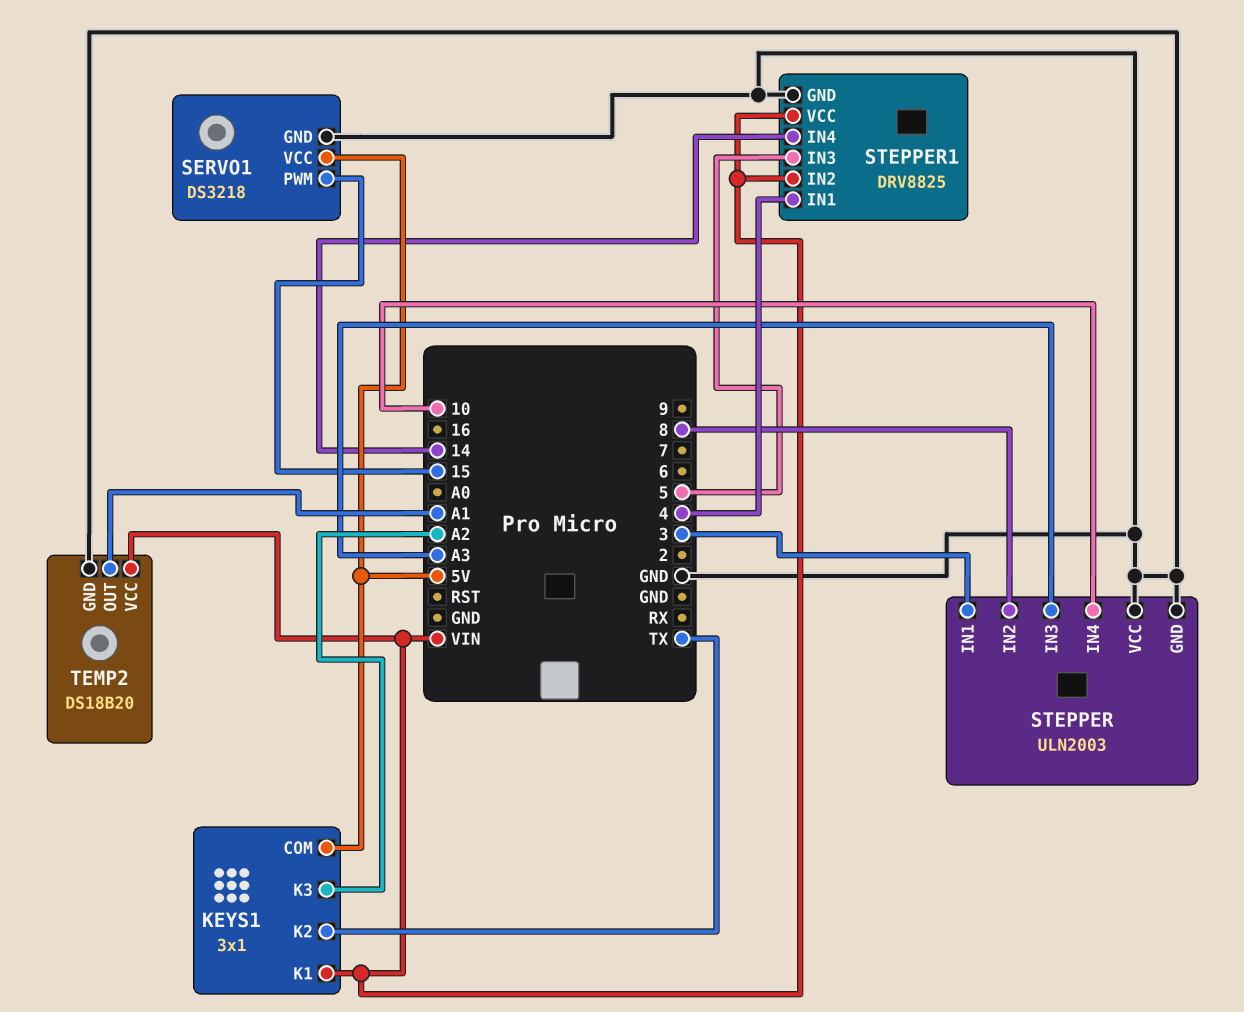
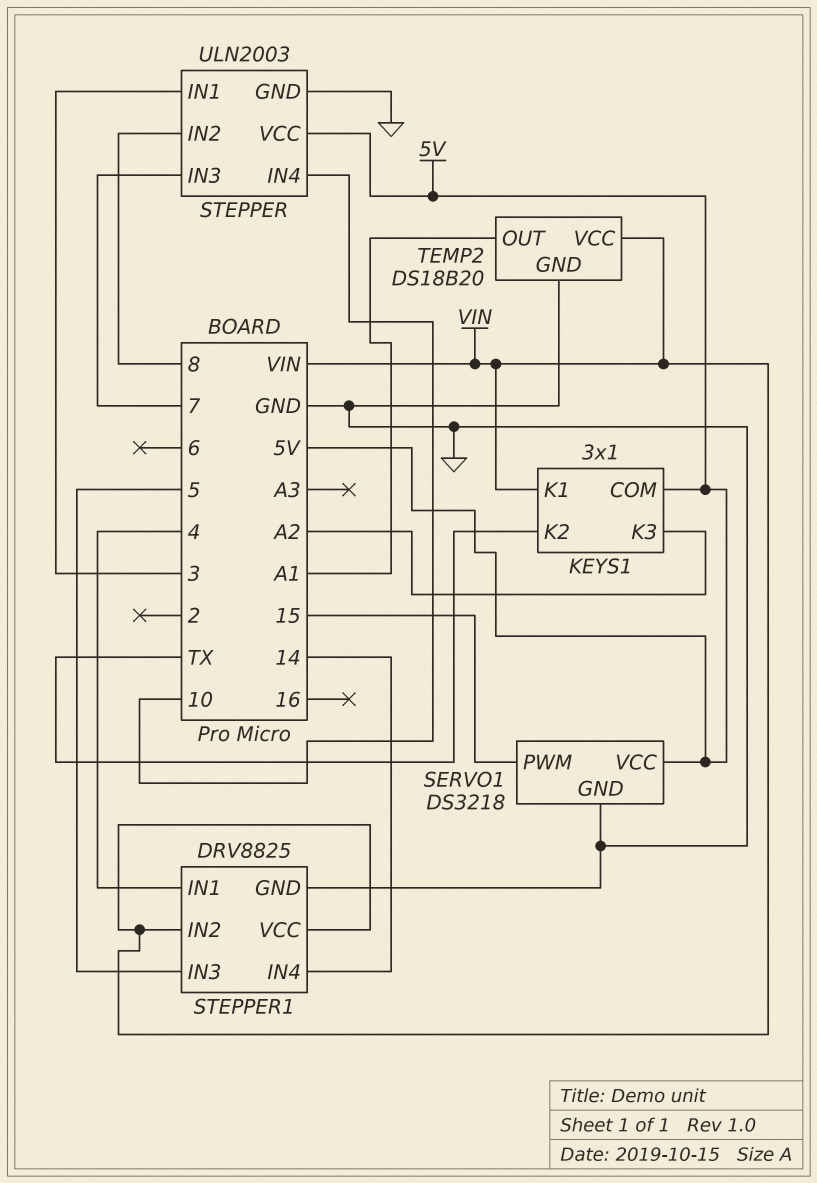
STEPPER pin IN3: A3 -> 7
STEPPER pin VCC: GND -> 5V

